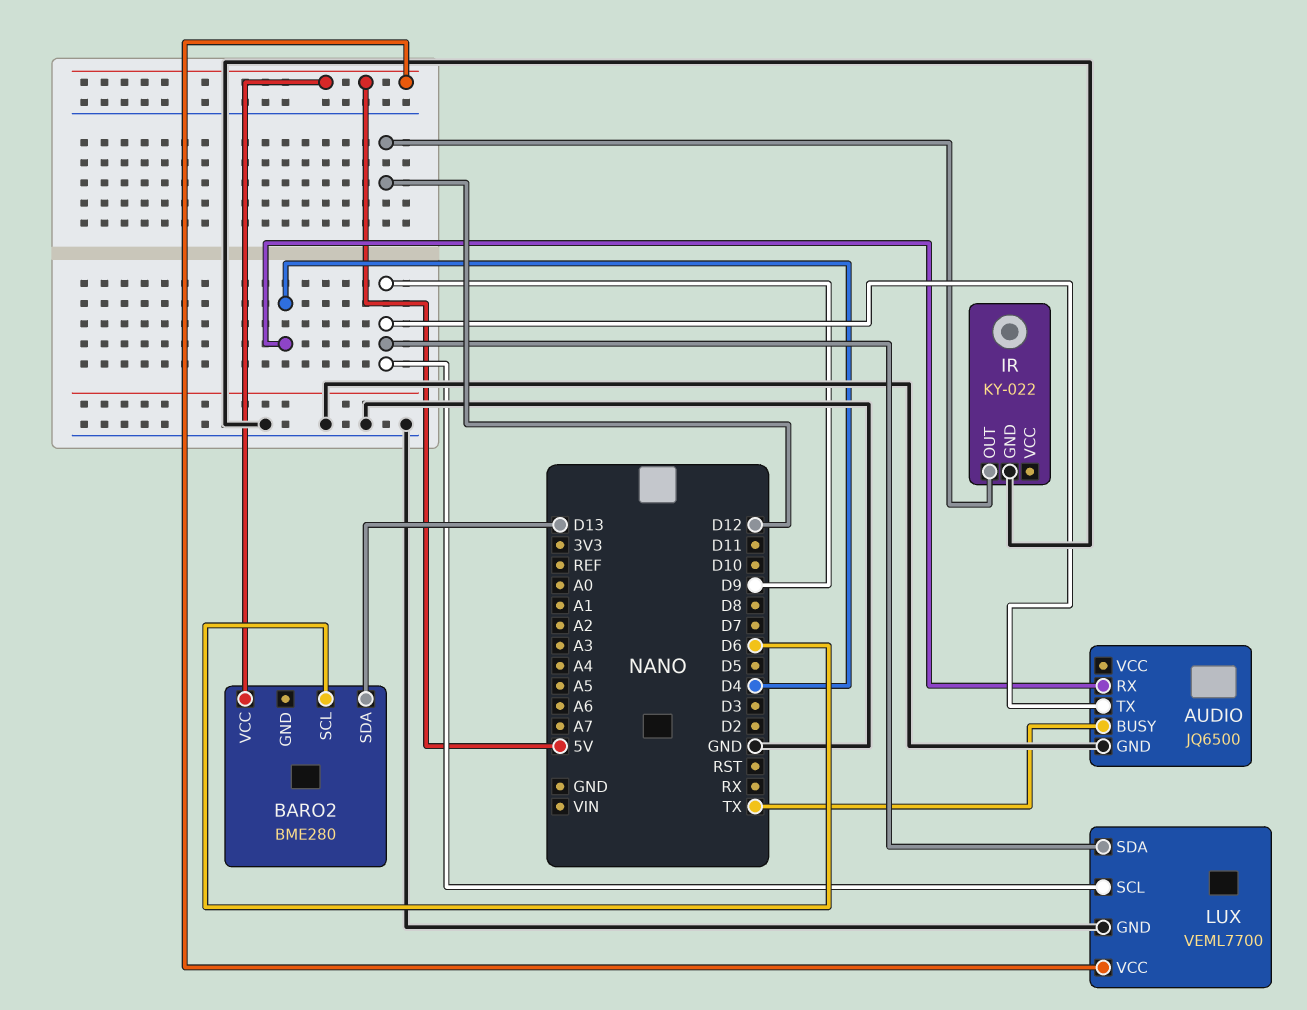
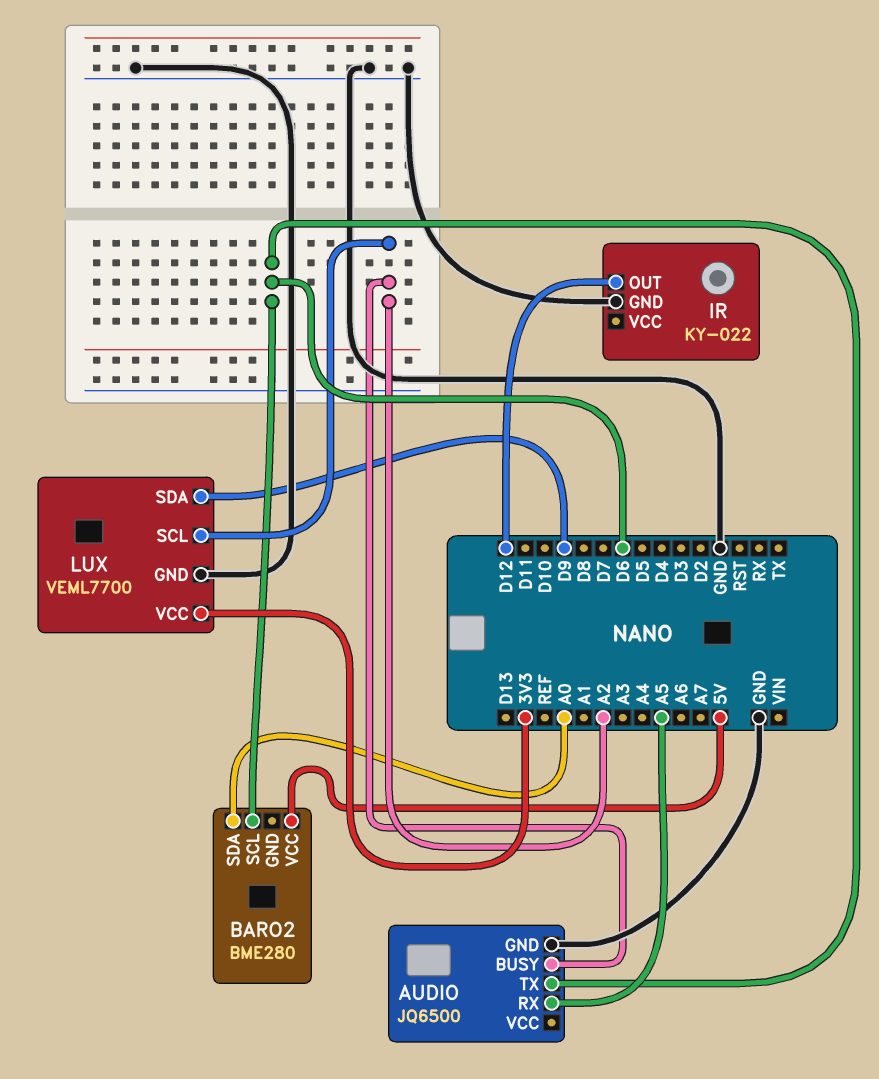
AUDIO pin BUSY: TX -> A2
AUDIO pin RX: D4 -> A5
AUDIO pin TX: D9 -> D6
BARO2 pin SDA: D13 -> A0
LUX pin SCL: D9 -> A2
LUX pin VCC: 5V -> 3V3

